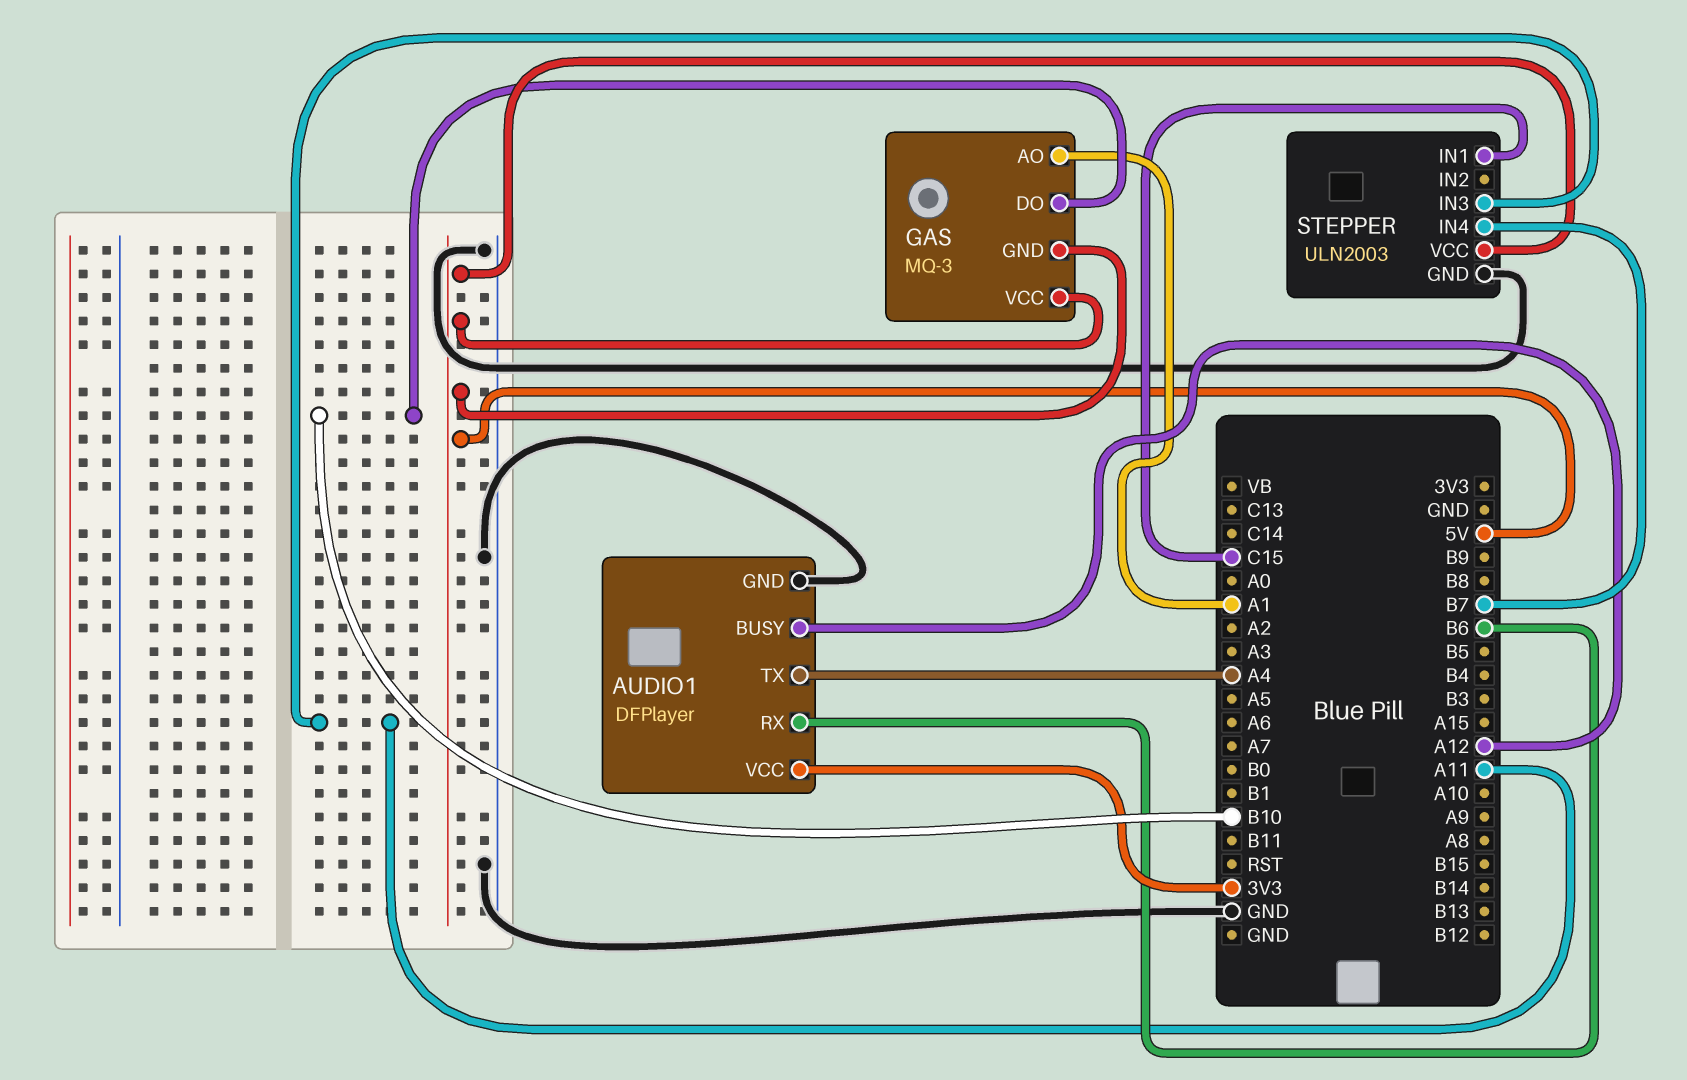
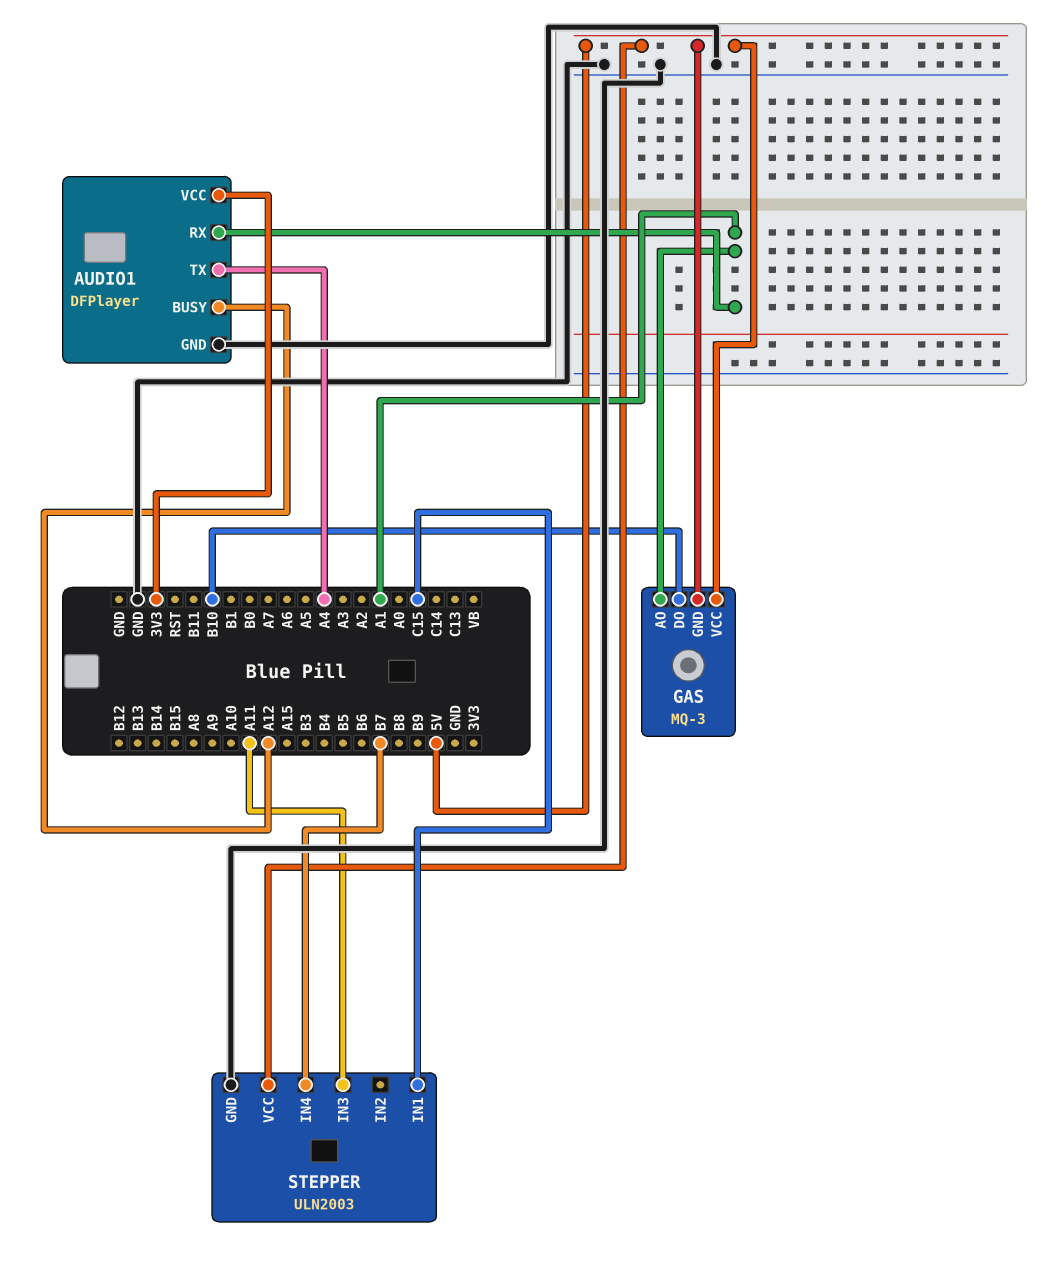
AUDIO1 pin RX: B6 -> A1

